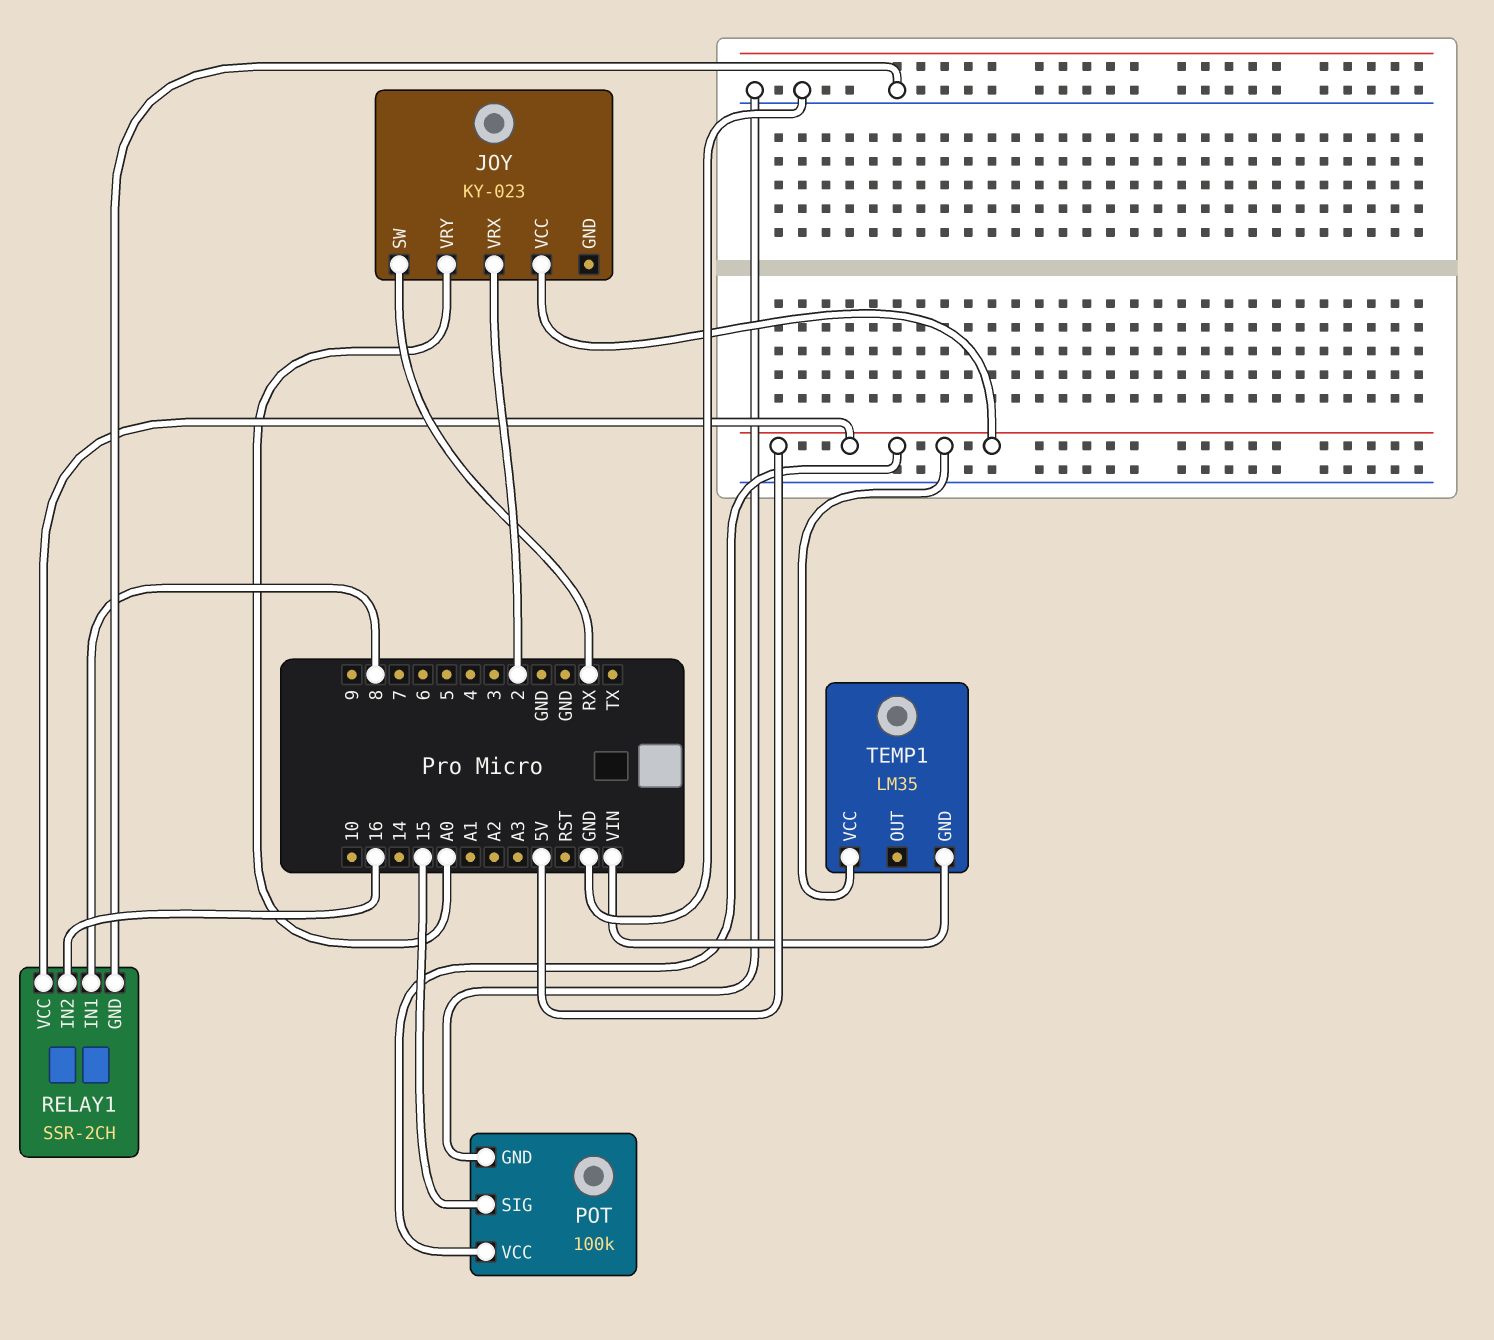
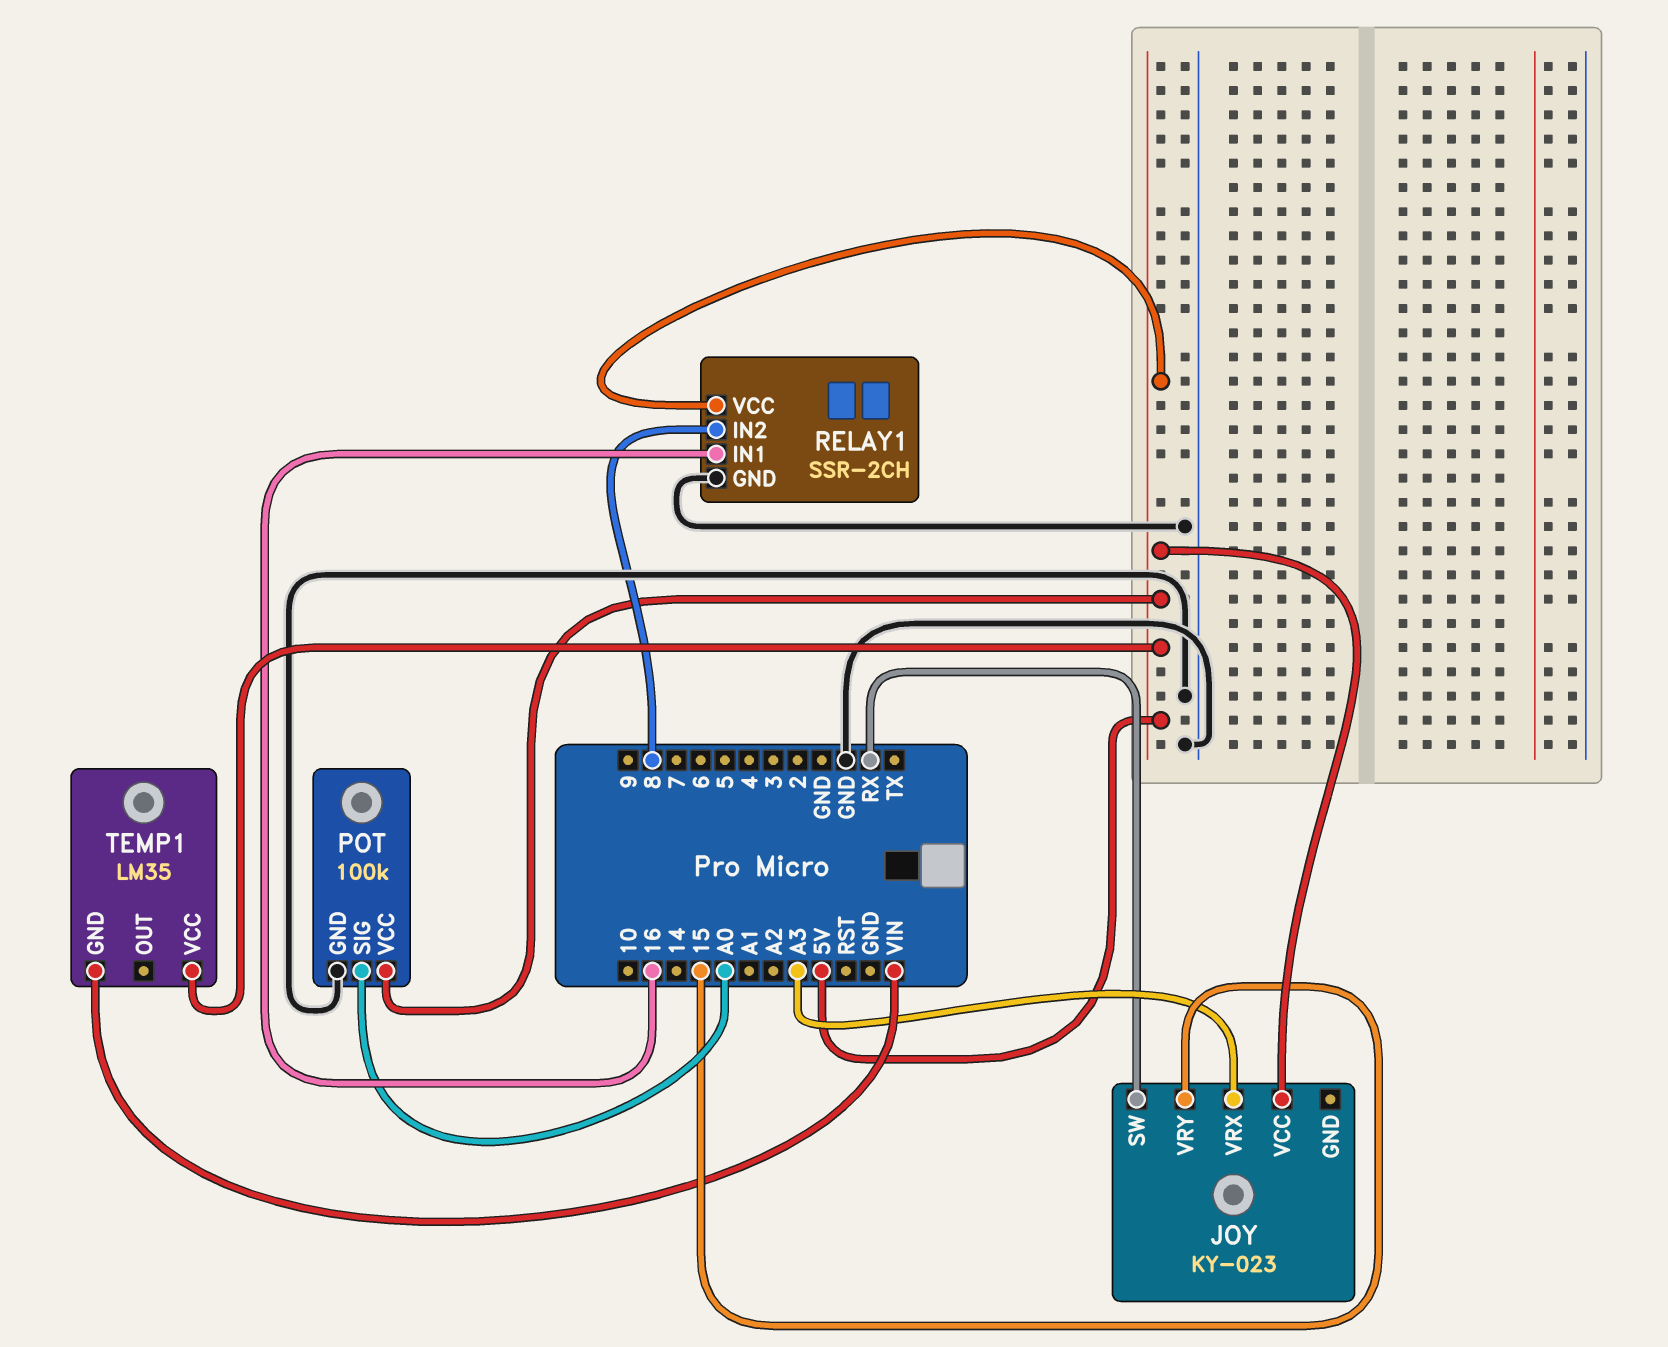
JOY pin VRX: 2 -> A3
JOY pin VRY: A0 -> 15
POT pin SIG: 15 -> A0
RELAY1 pin IN1: 8 -> 16
RELAY1 pin IN2: 16 -> 8

